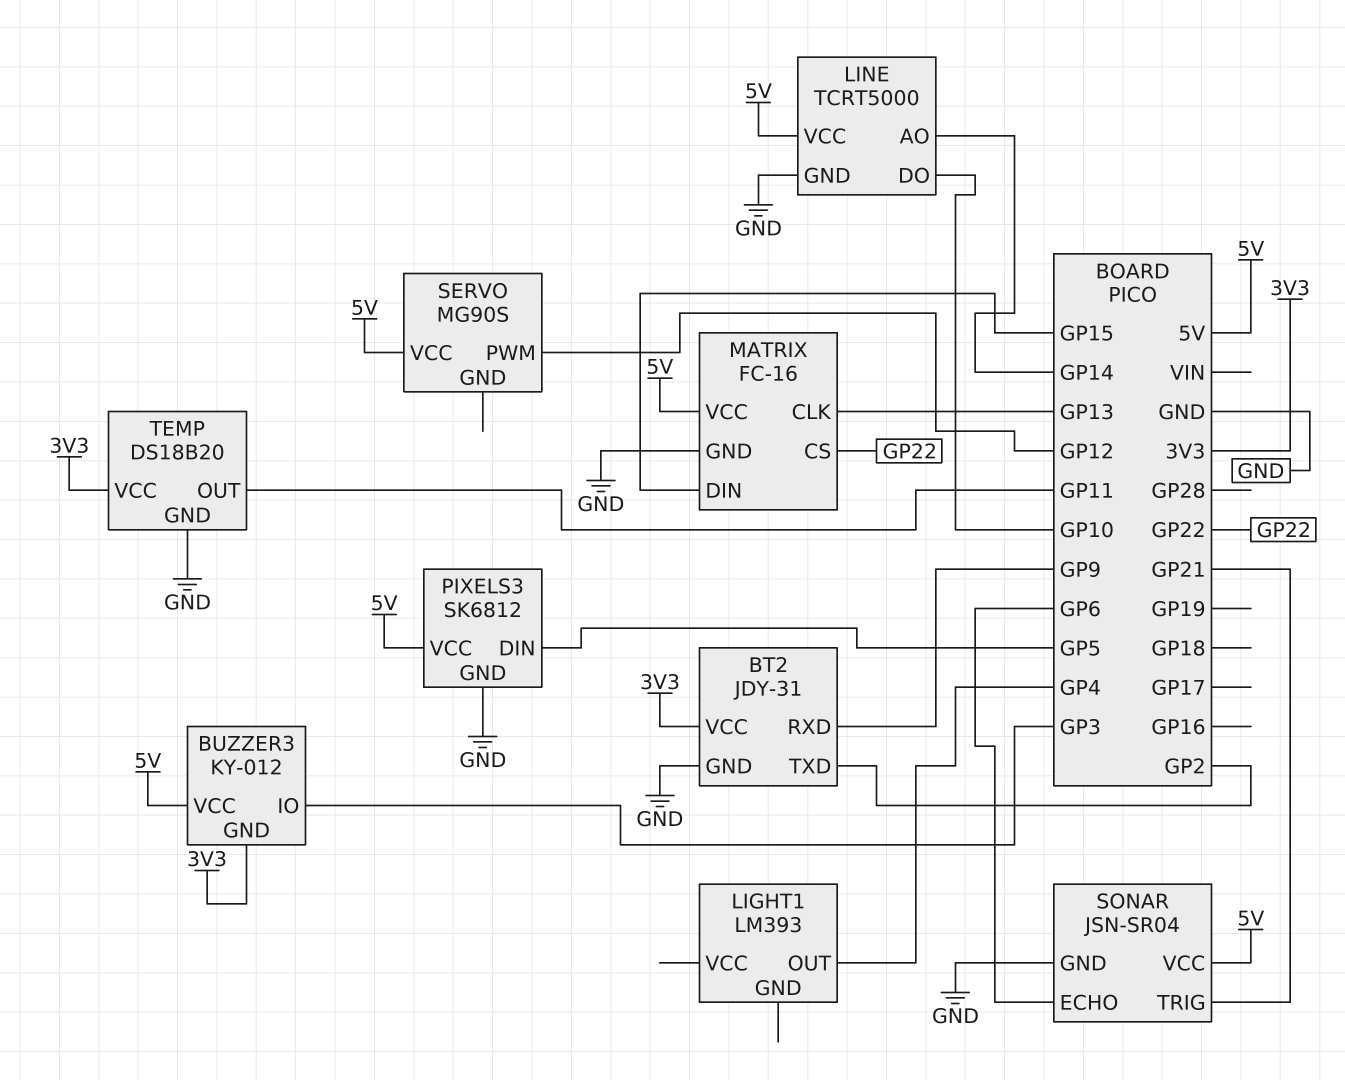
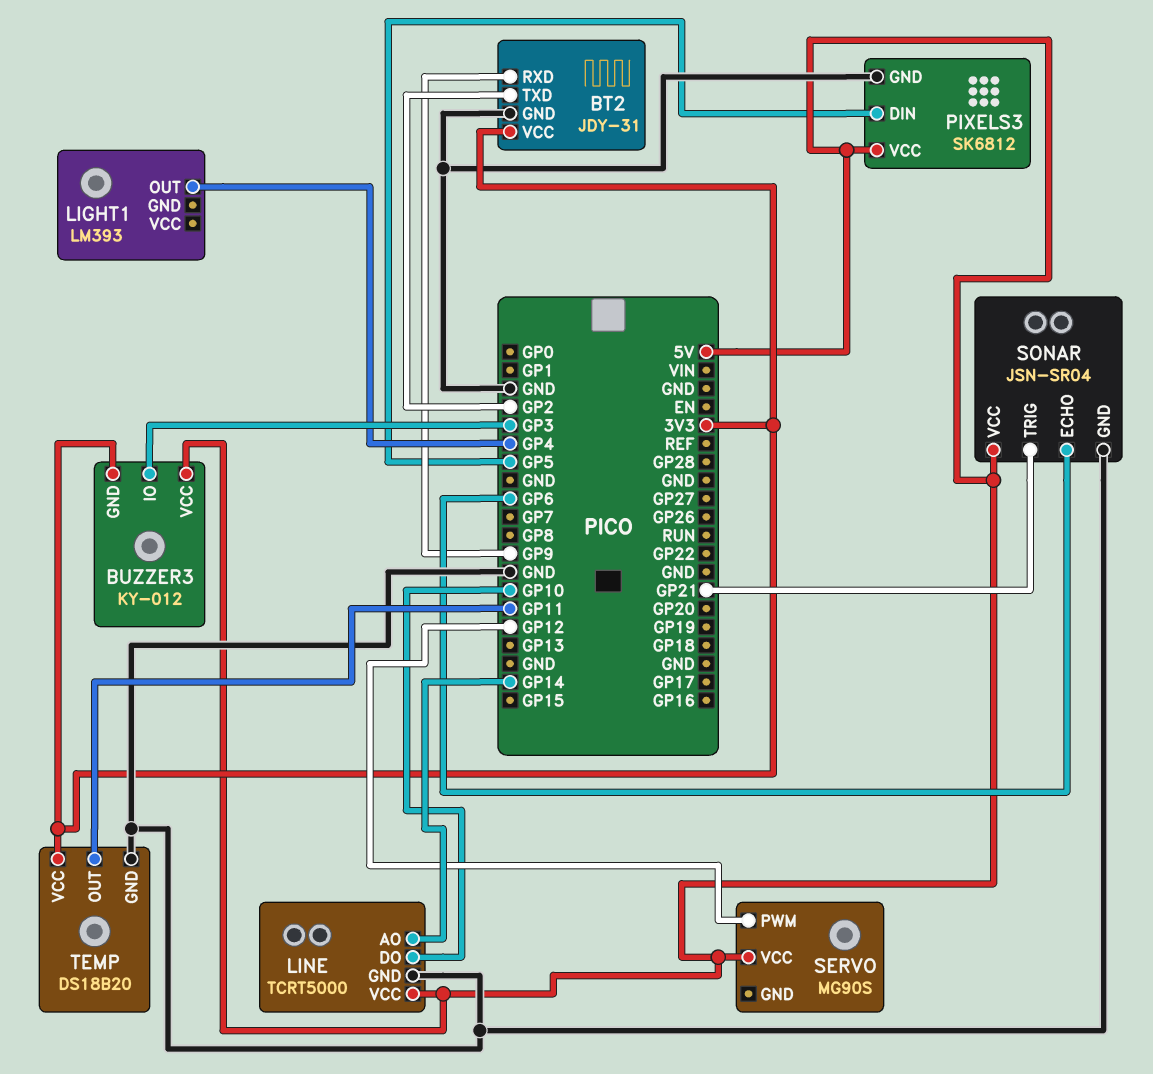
MATRIX: FC-16 -> none
MATRIX pin CLK: GP13 -> none
MATRIX pin CS: GP22 -> none
MATRIX pin DIN: GP15 -> none
MATRIX pin GND: GND -> none
MATRIX pin VCC: 5V -> none

